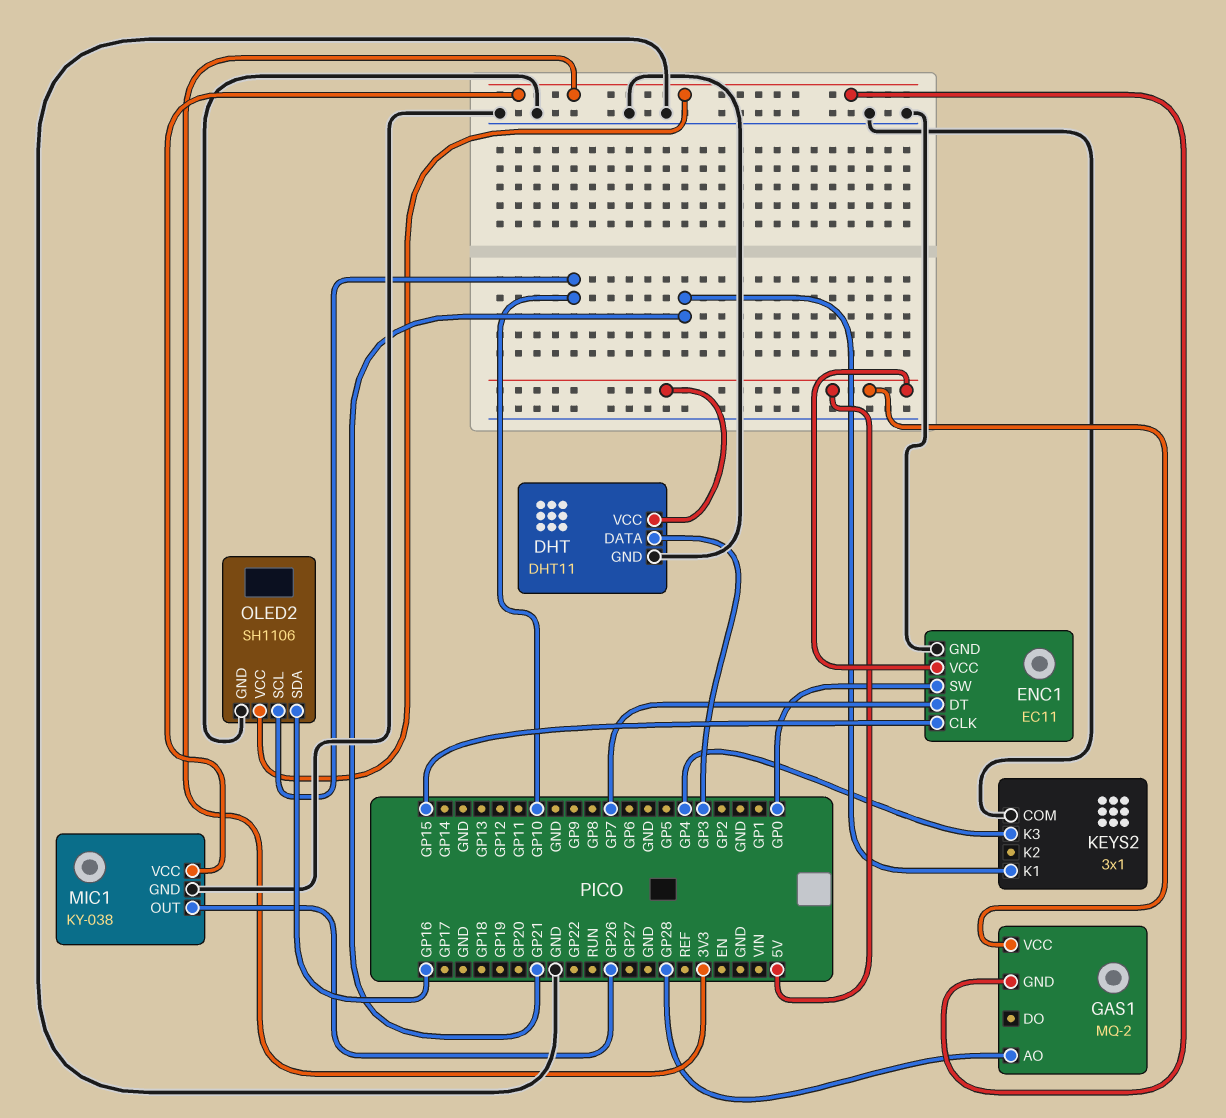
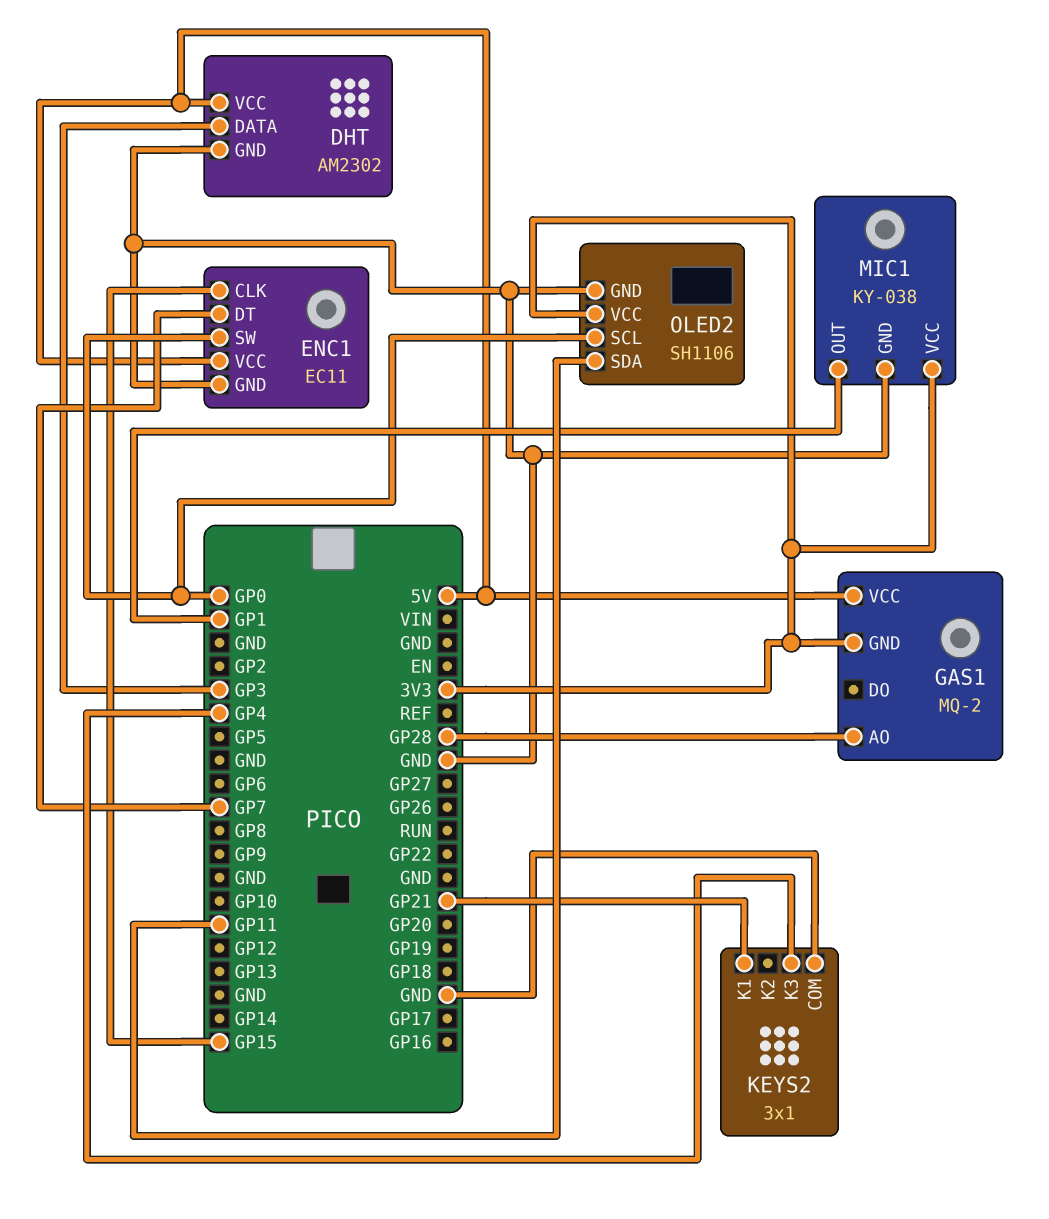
DHT: DHT11 -> AM2302
MIC1 pin OUT: GP26 -> GP1
OLED2 pin SCL: GP10 -> GP0
OLED2 pin SDA: GP16 -> GP11

